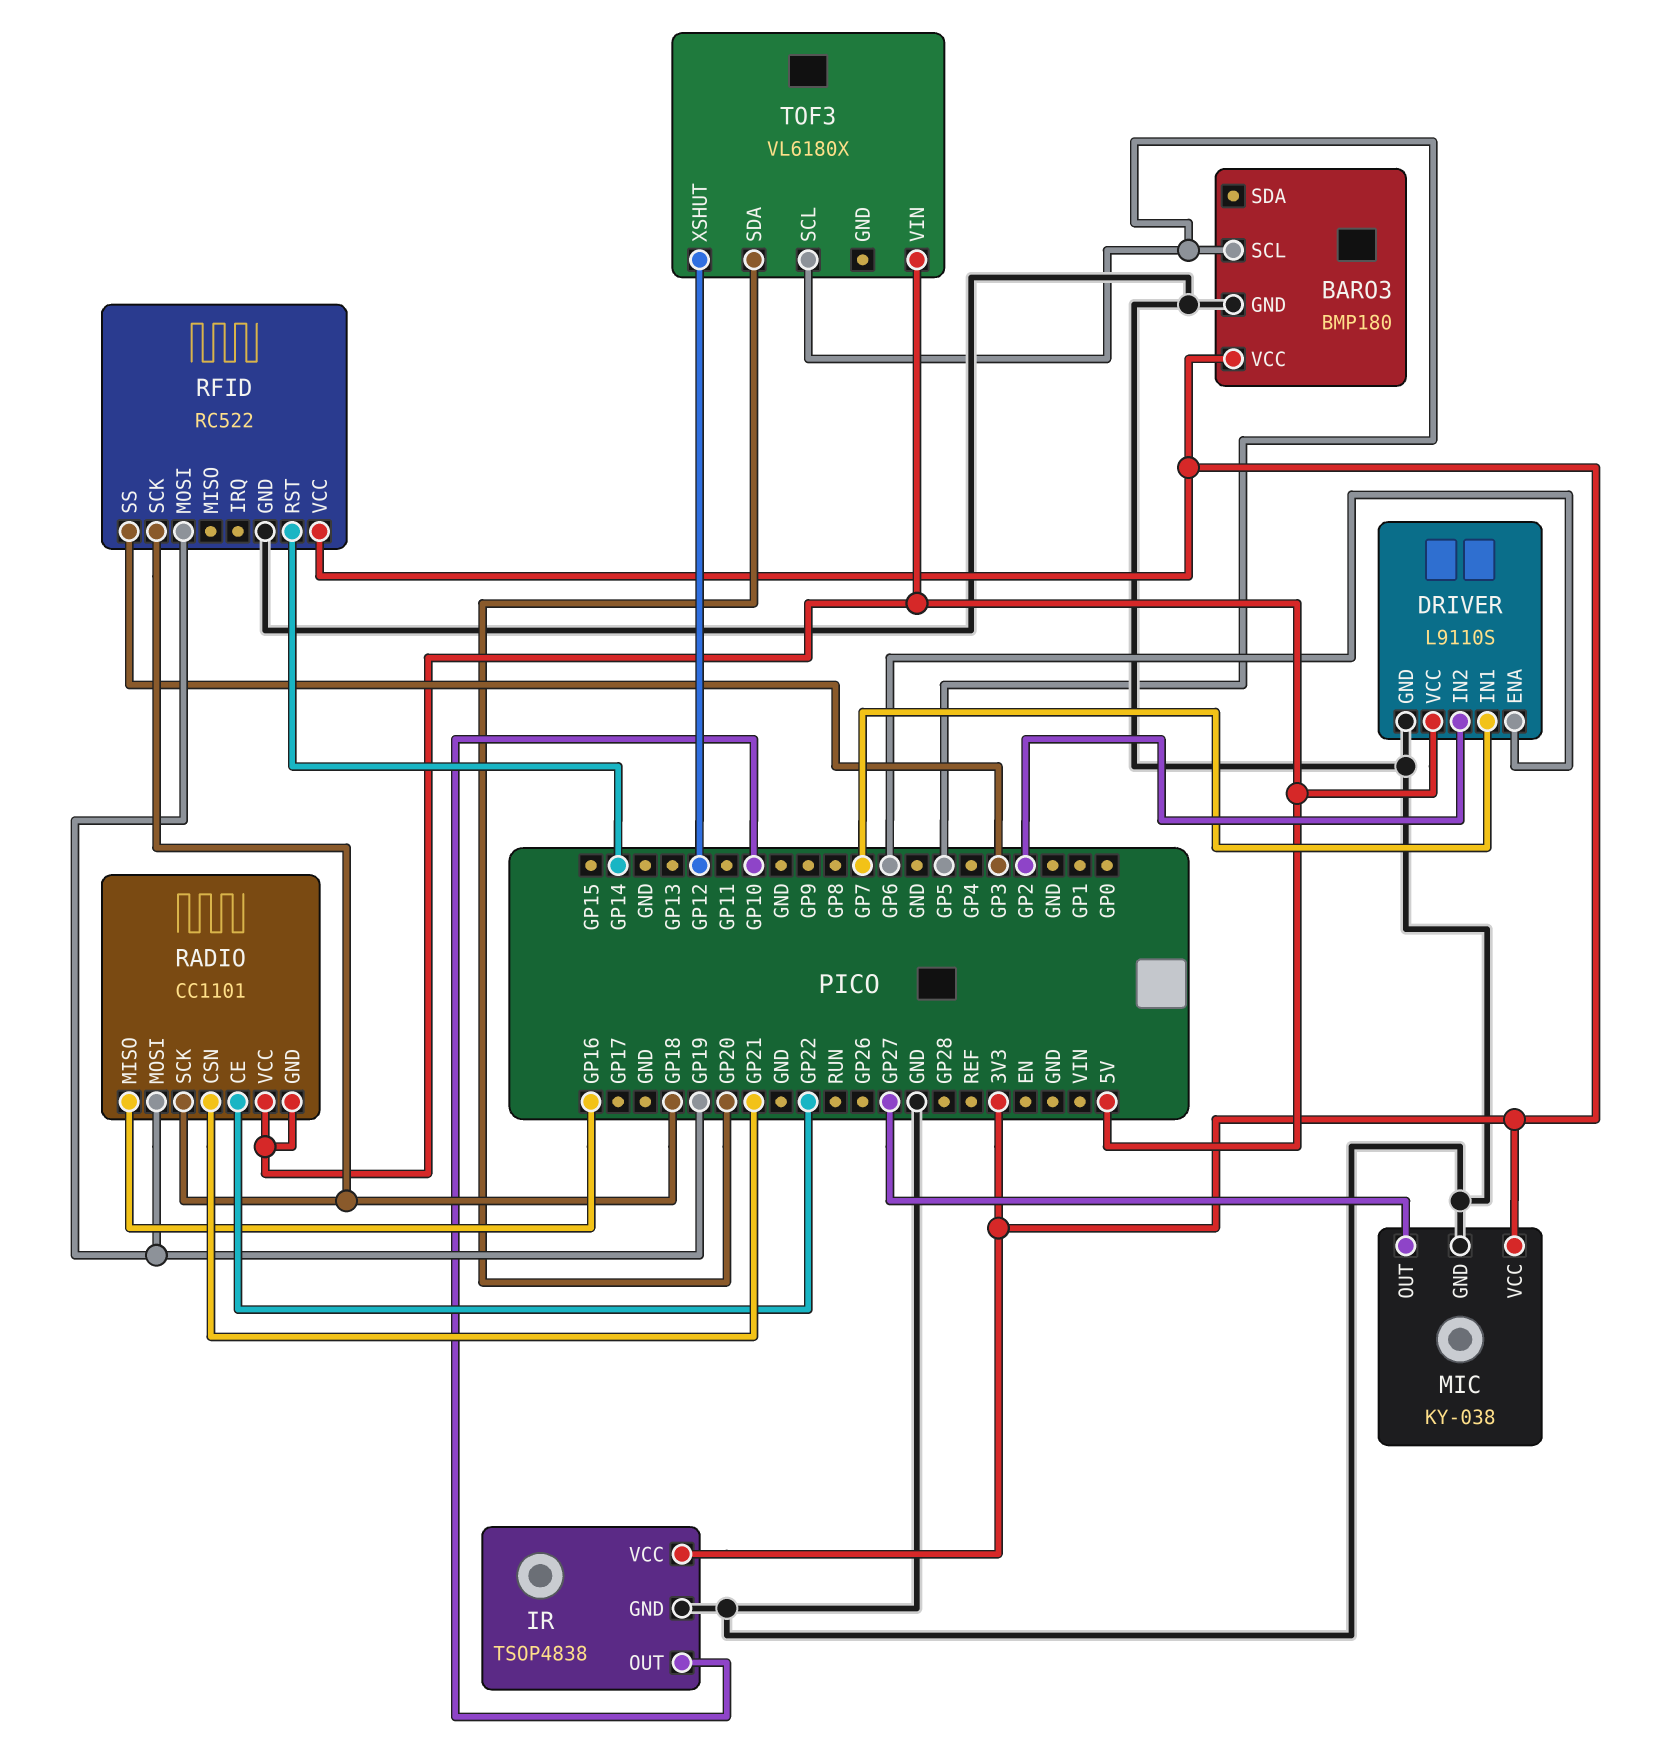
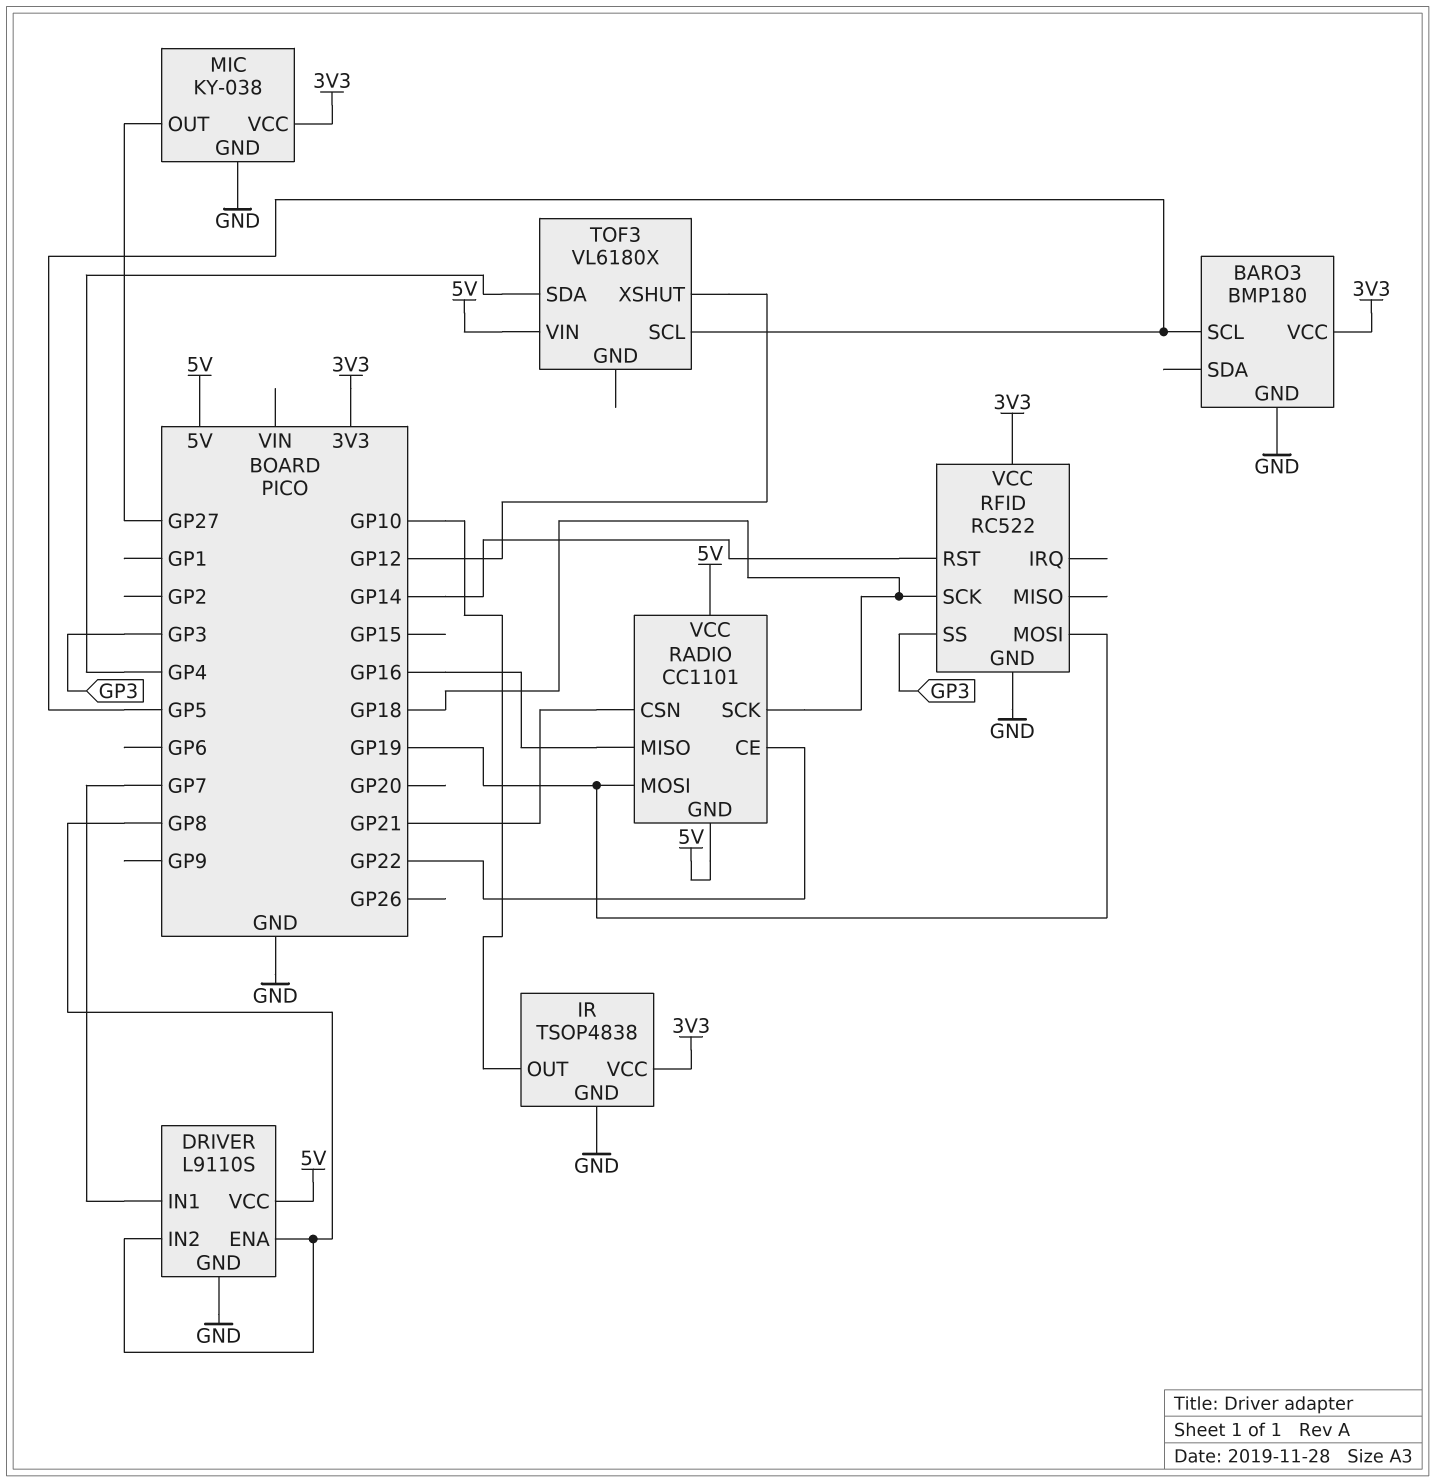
DRIVER pin ENA: GP6 -> GP8
DRIVER pin IN2: GP2 -> GP8
TOF3 pin SDA: GP20 -> GP4

